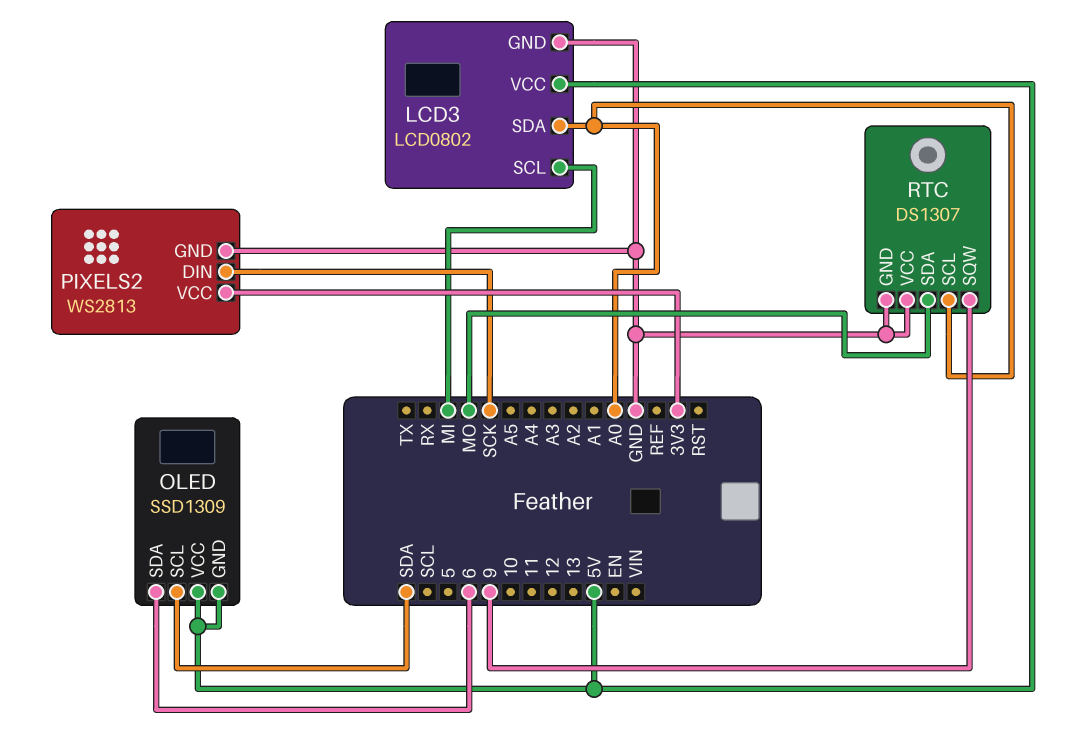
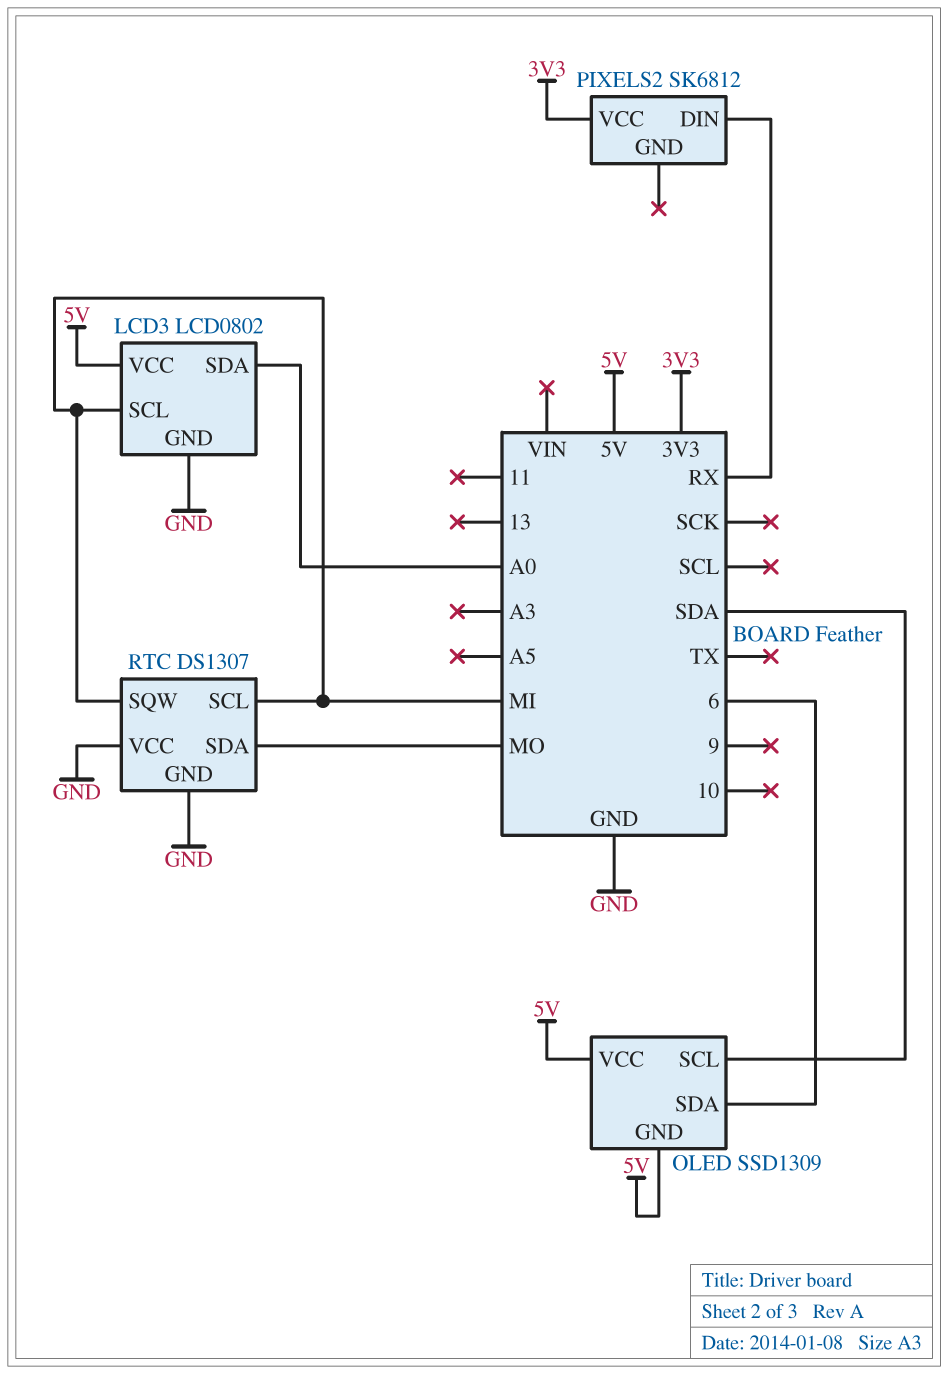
PIXELS2: WS2813 -> SK6812
PIXELS2 pin DIN: SCK -> RX
PIXELS2 pin GND: GND -> none
RTC pin SCL: A0 -> MI
RTC pin SQW: 9 -> MI

